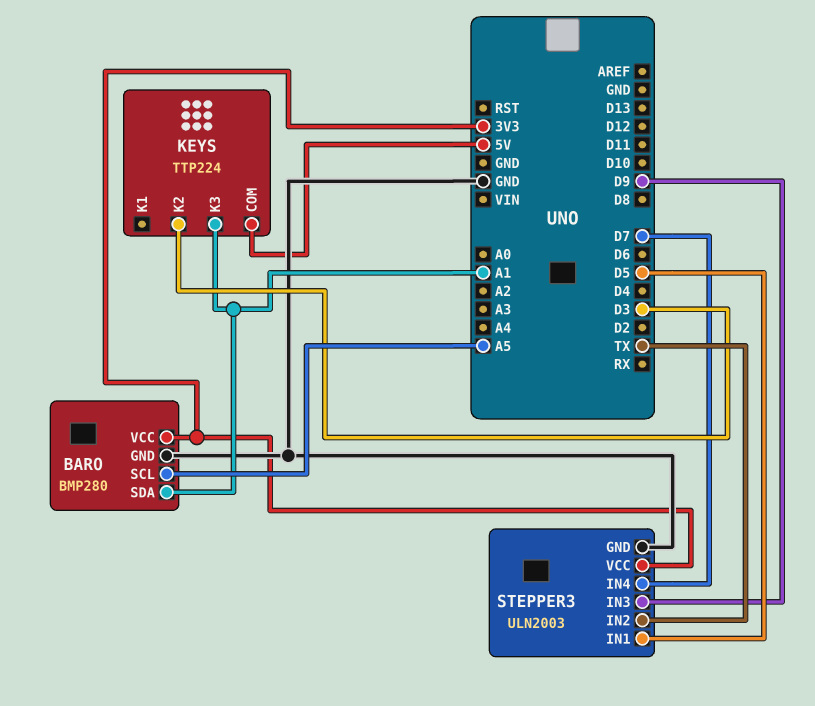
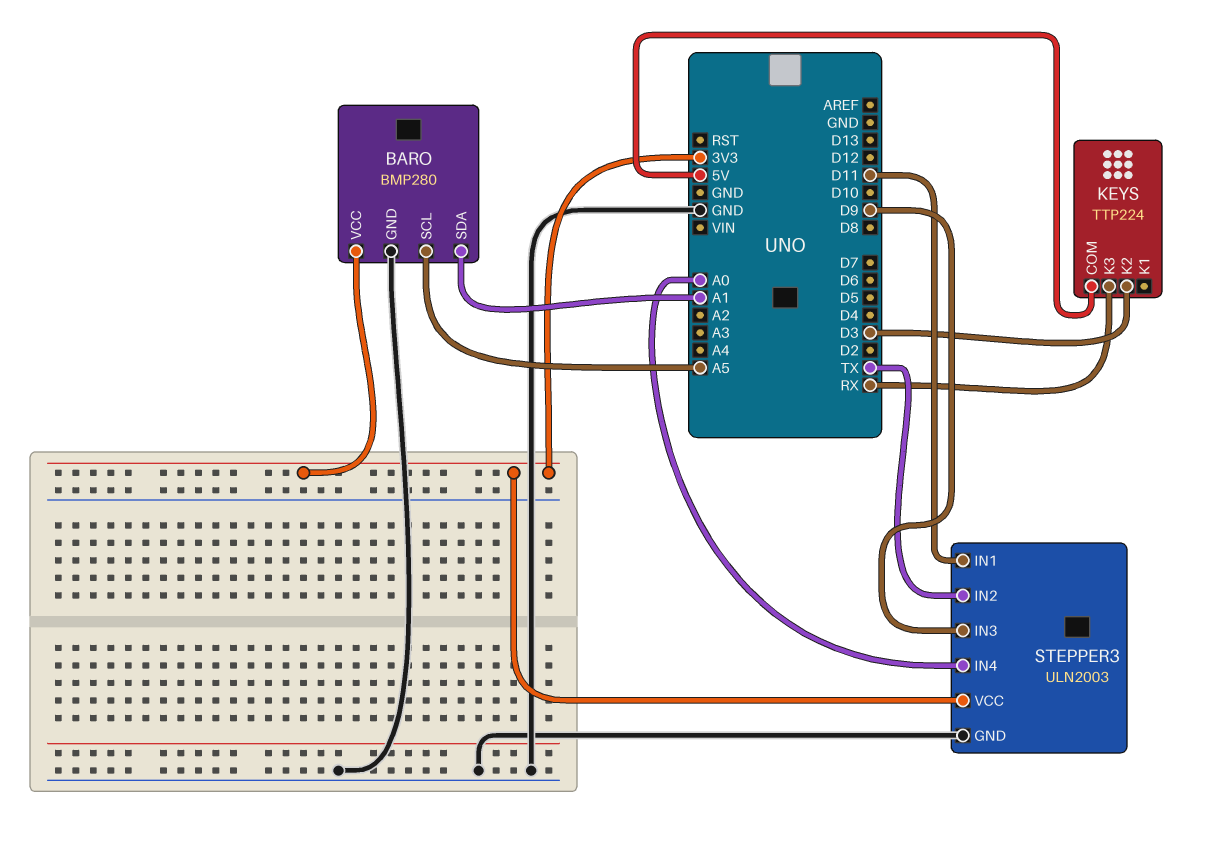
KEYS pin K3: A1 -> RX
STEPPER3 pin IN1: D5 -> D11
STEPPER3 pin IN4: D7 -> A0

